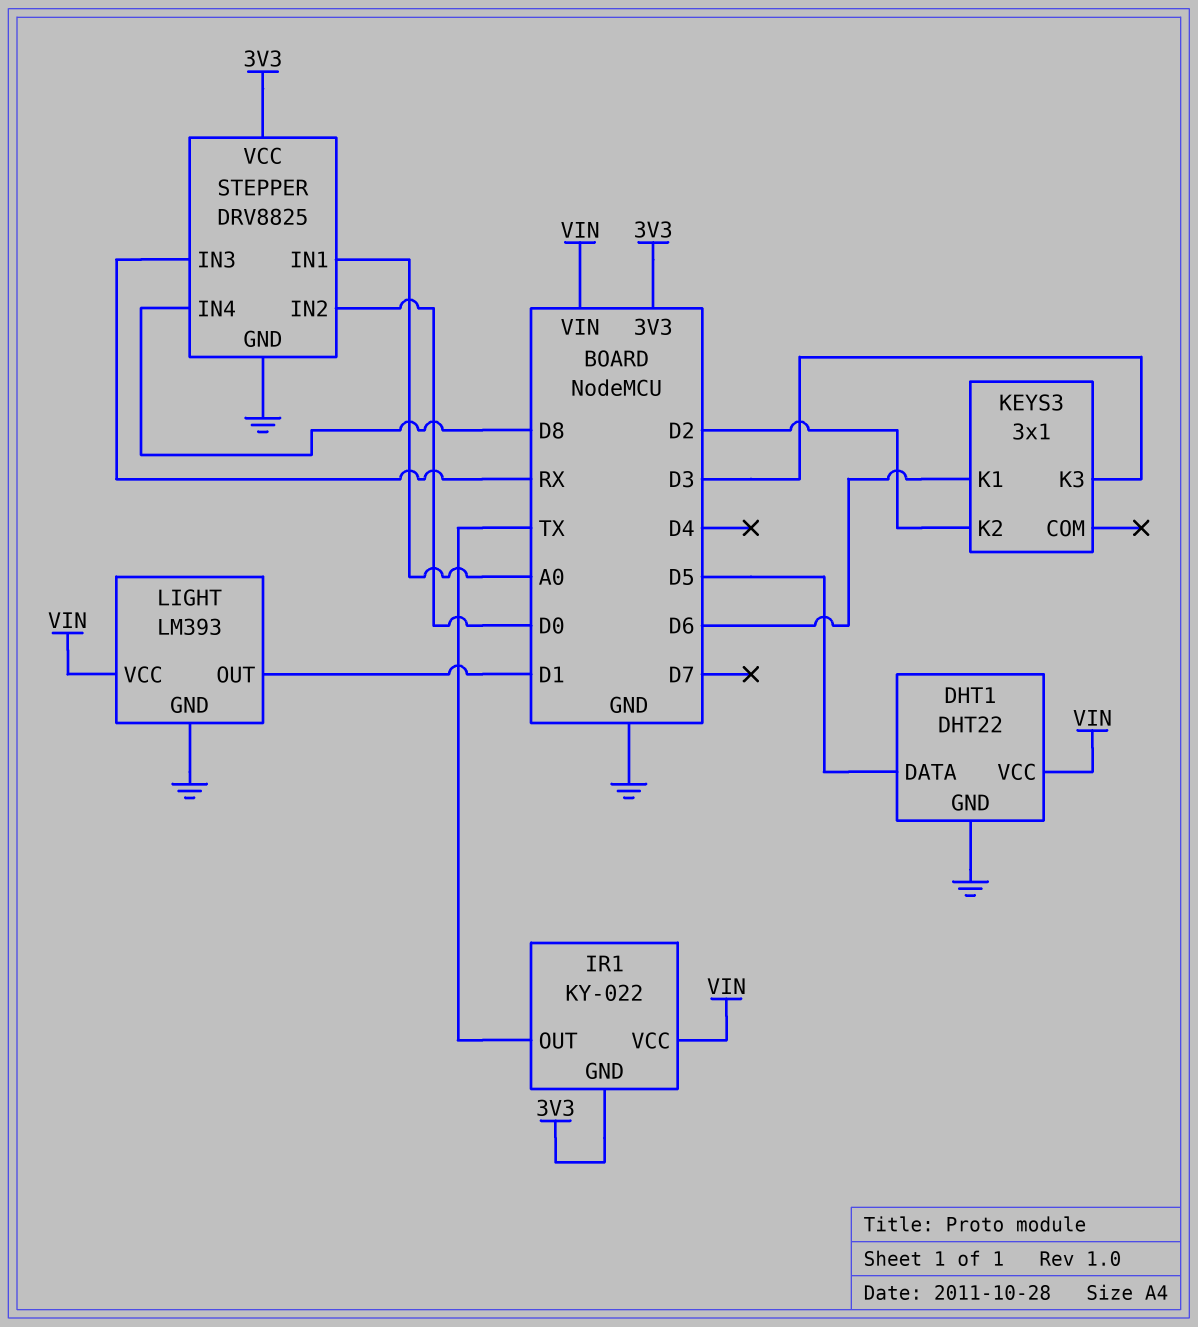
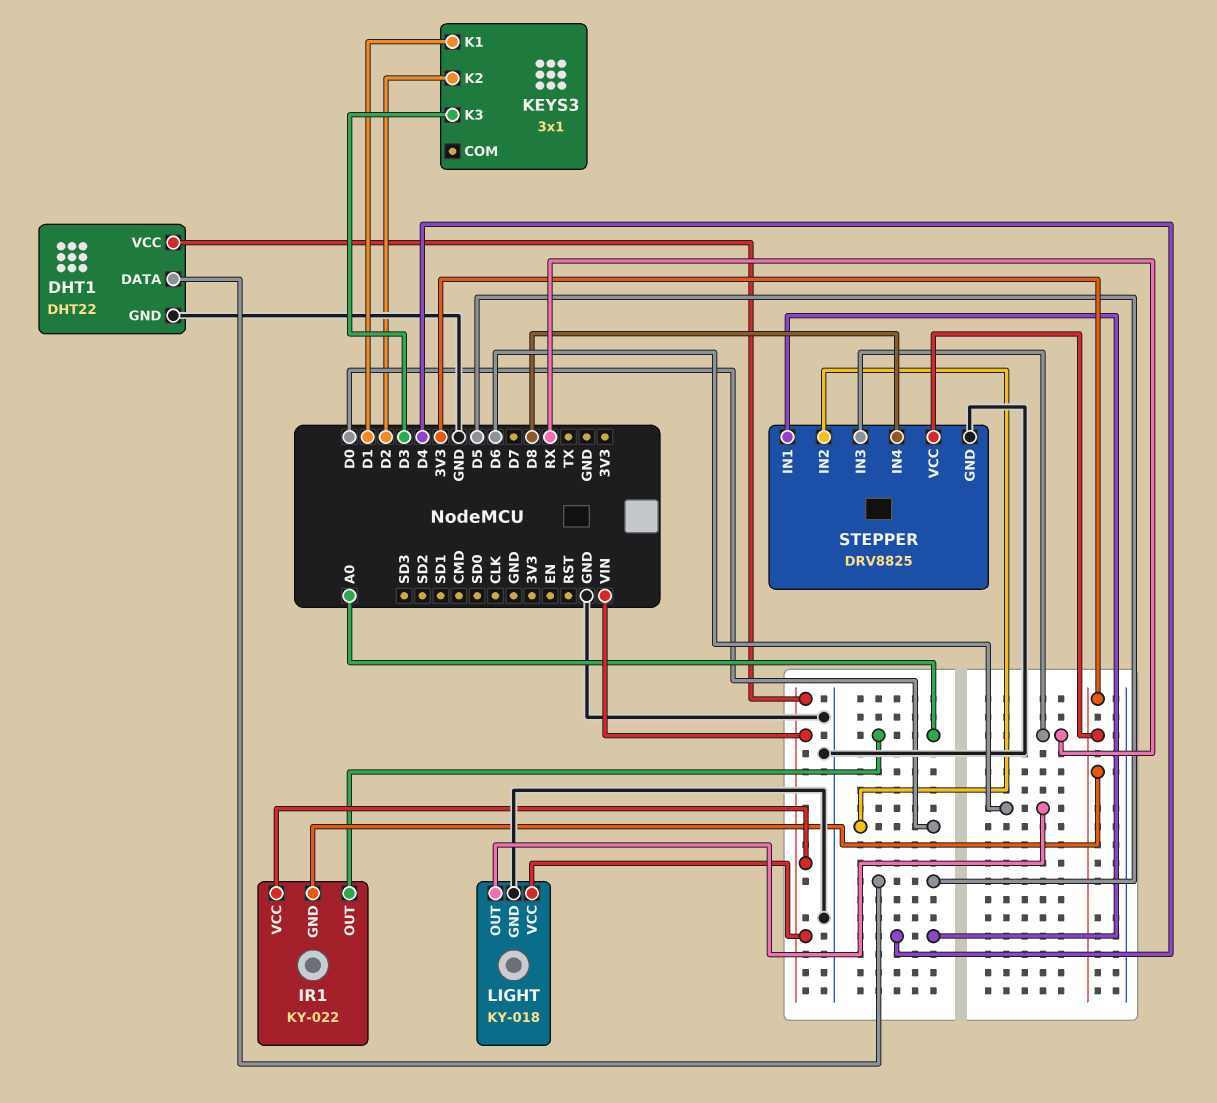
IR1 pin OUT: TX -> A0
KEYS3 pin K1: D6 -> D1
LIGHT: LM393 -> KY-018
LIGHT pin OUT: D1 -> D6
STEPPER pin IN1: A0 -> D4

